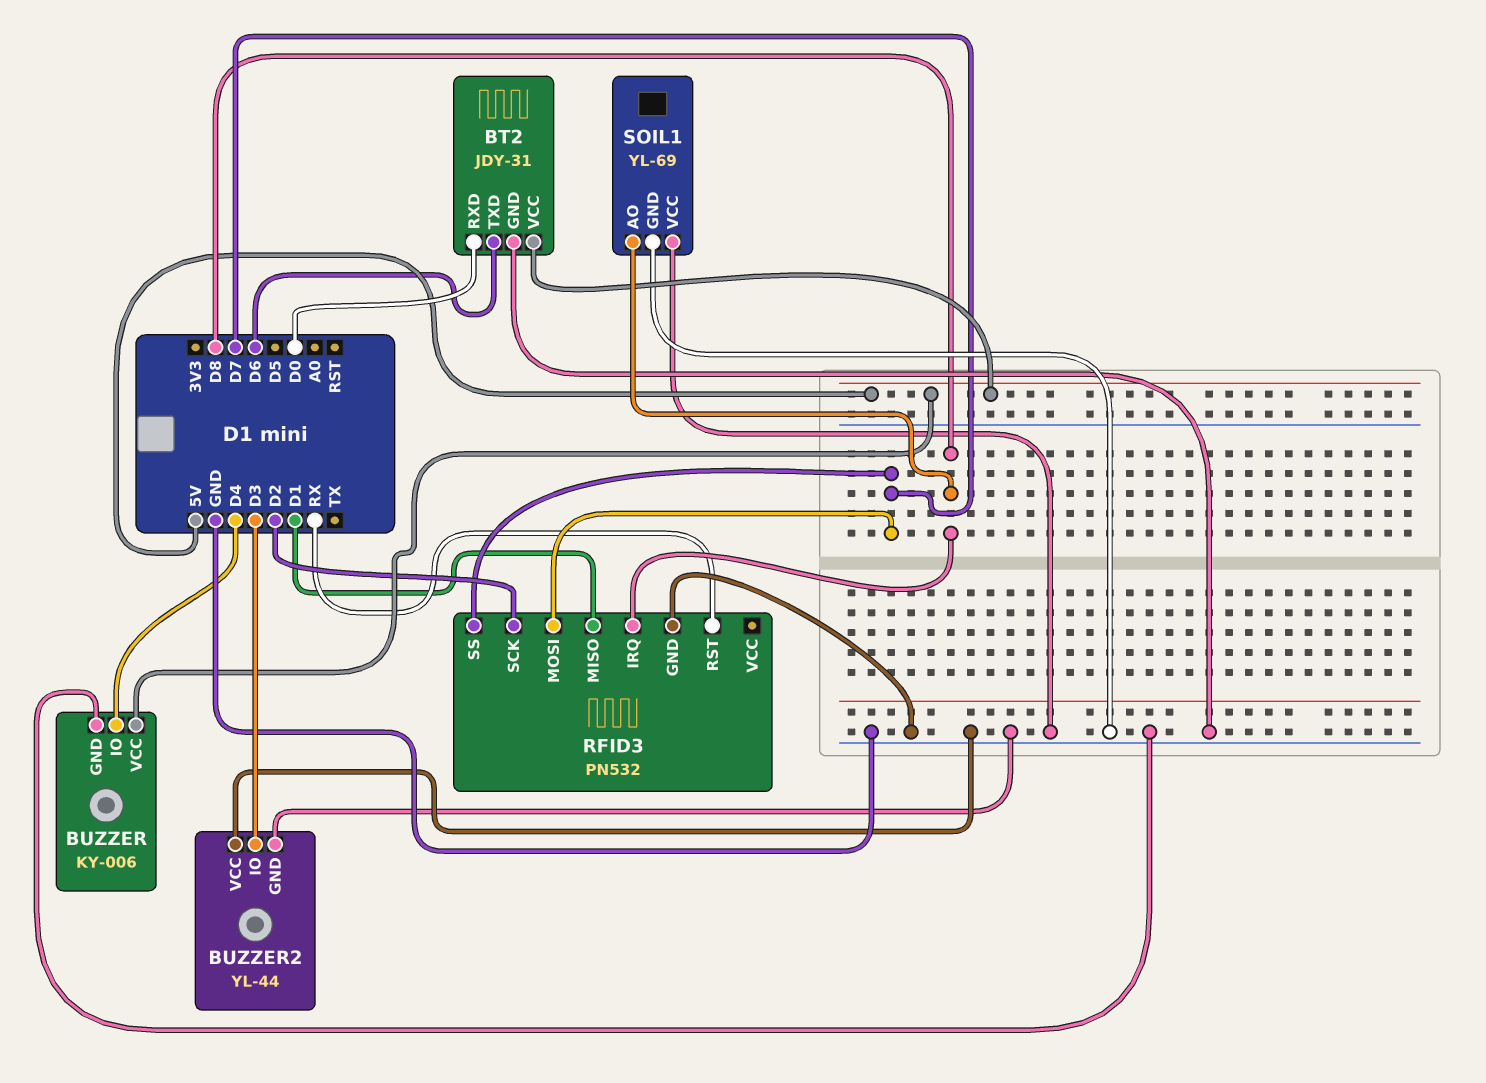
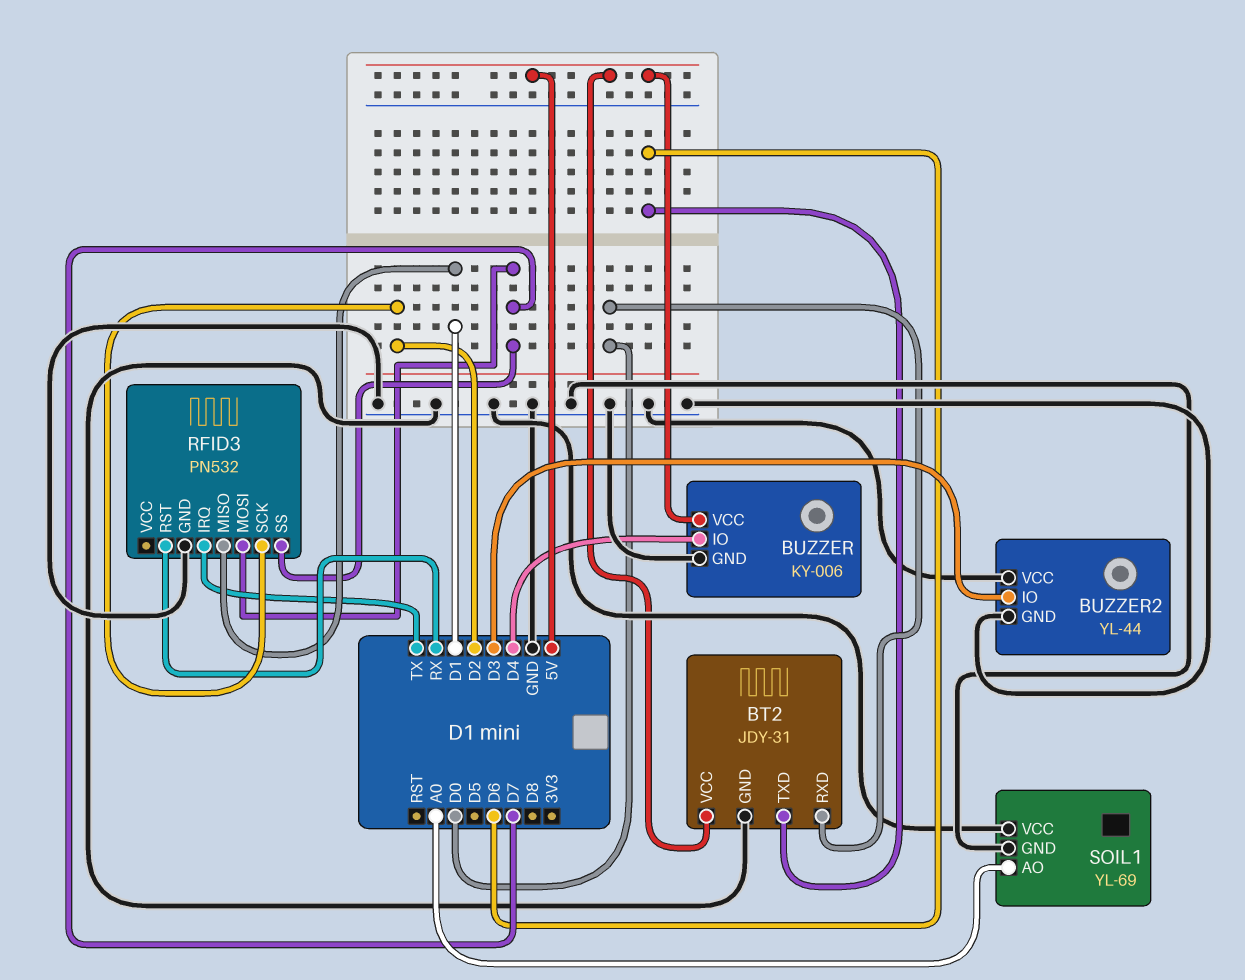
RFID3 pin IRQ: D8 -> TX
SOIL1 pin AO: D8 -> A0

